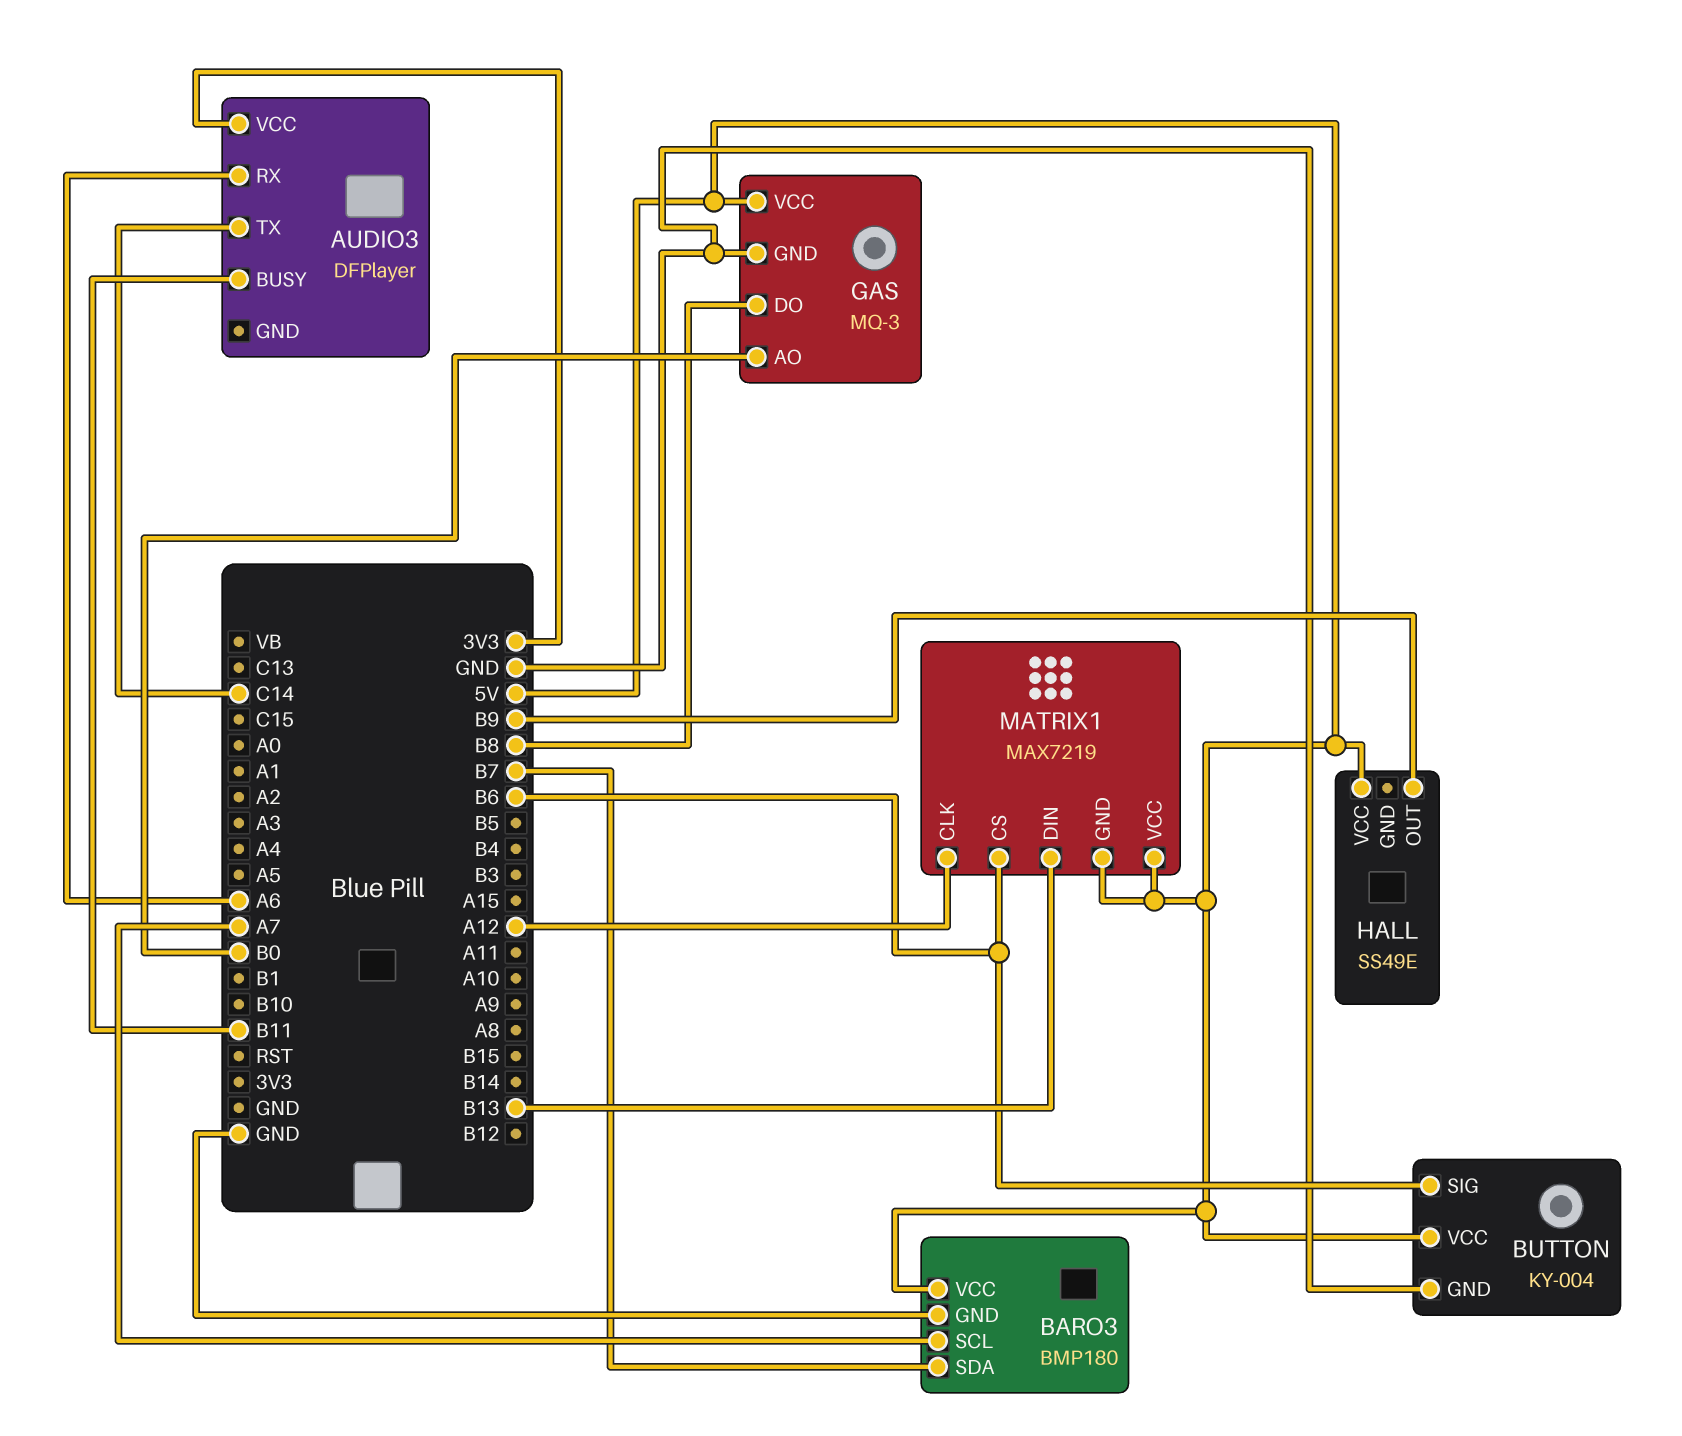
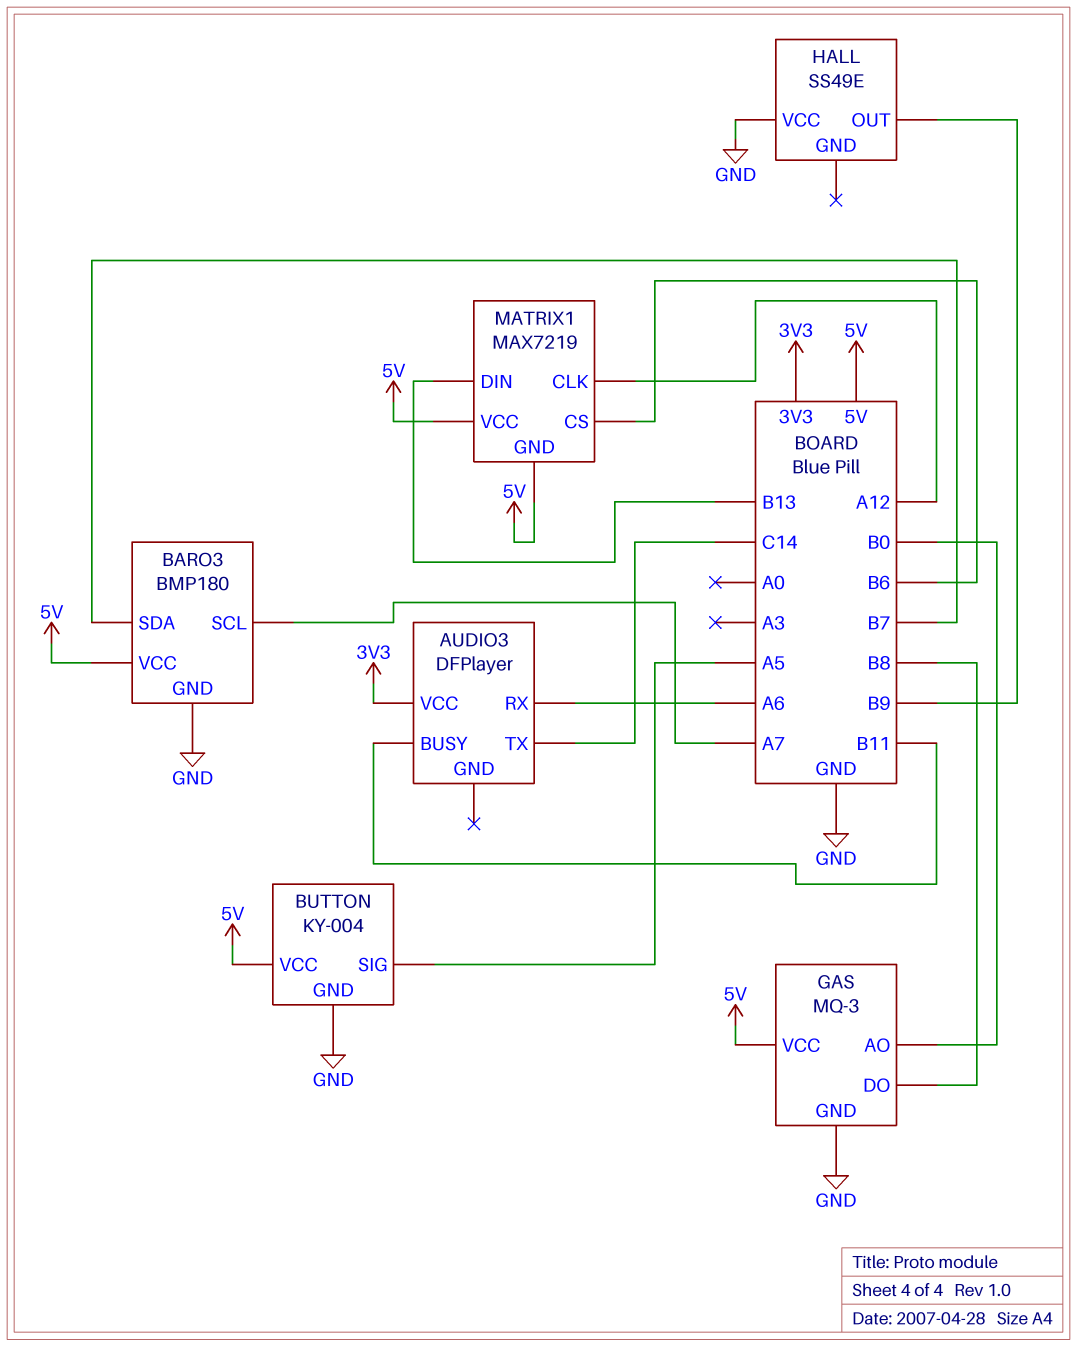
BUTTON pin SIG: B6 -> A5
HALL pin VCC: 5V -> GND

